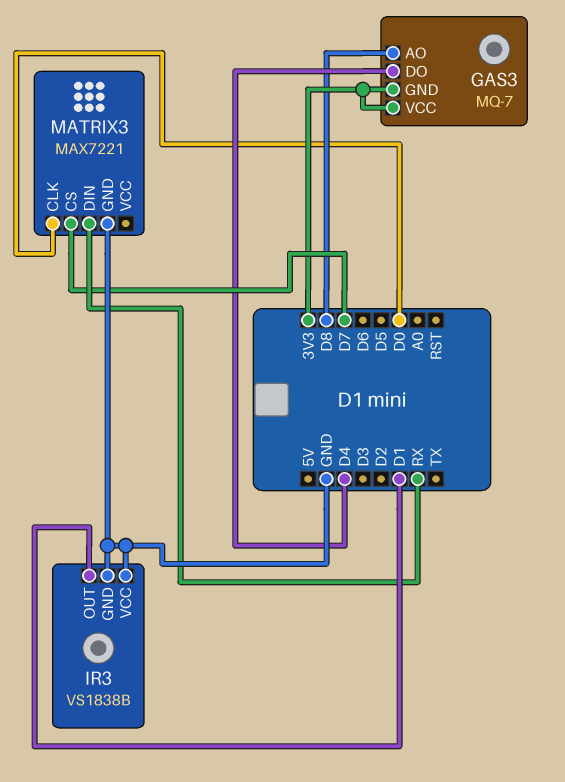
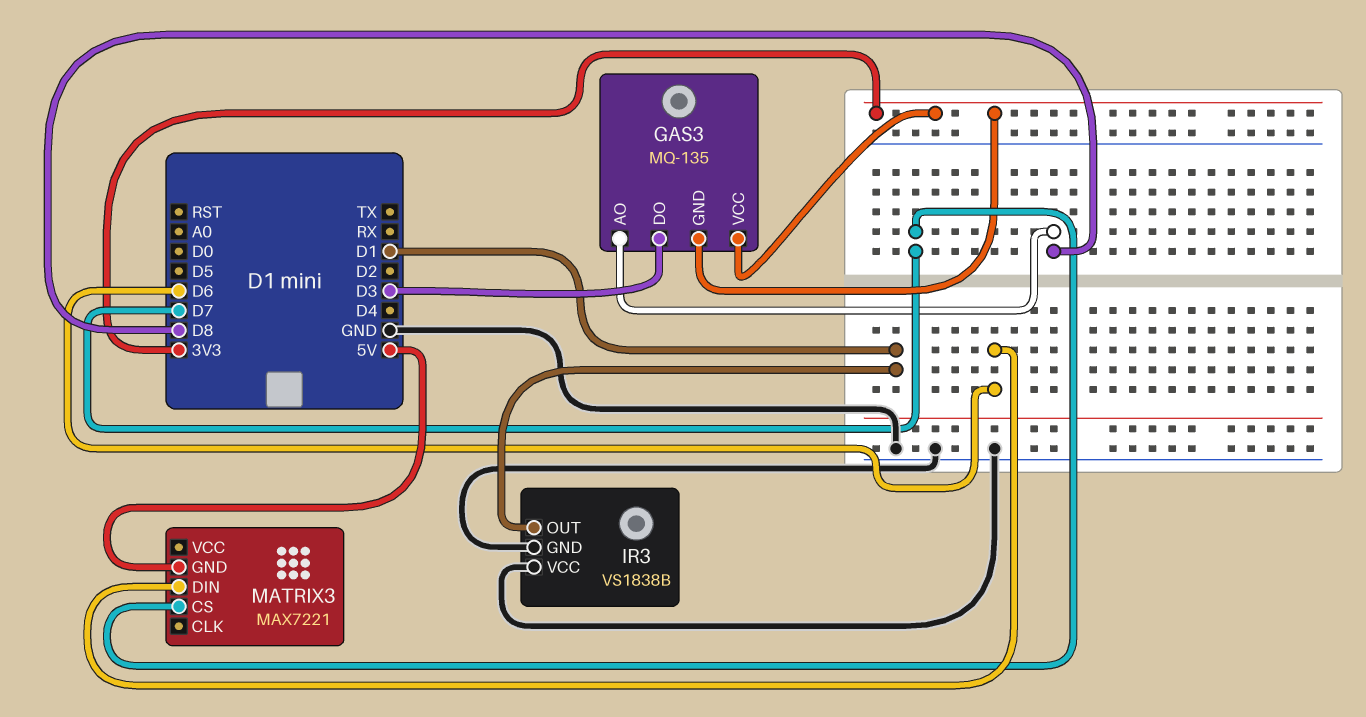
GAS3: MQ-7 -> MQ-135
GAS3 pin DO: D4 -> D3
MATRIX3 pin CLK: D0 -> none
MATRIX3 pin DIN: RX -> D6
MATRIX3 pin GND: GND -> 5V

